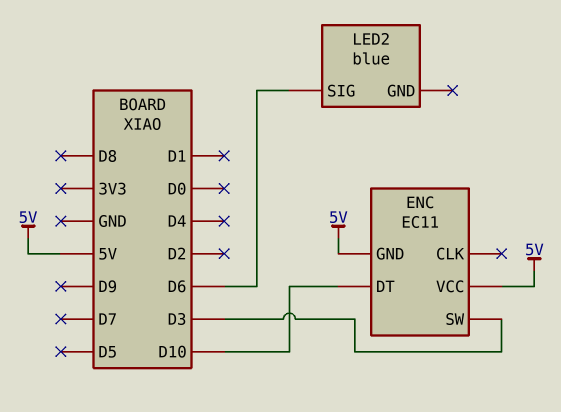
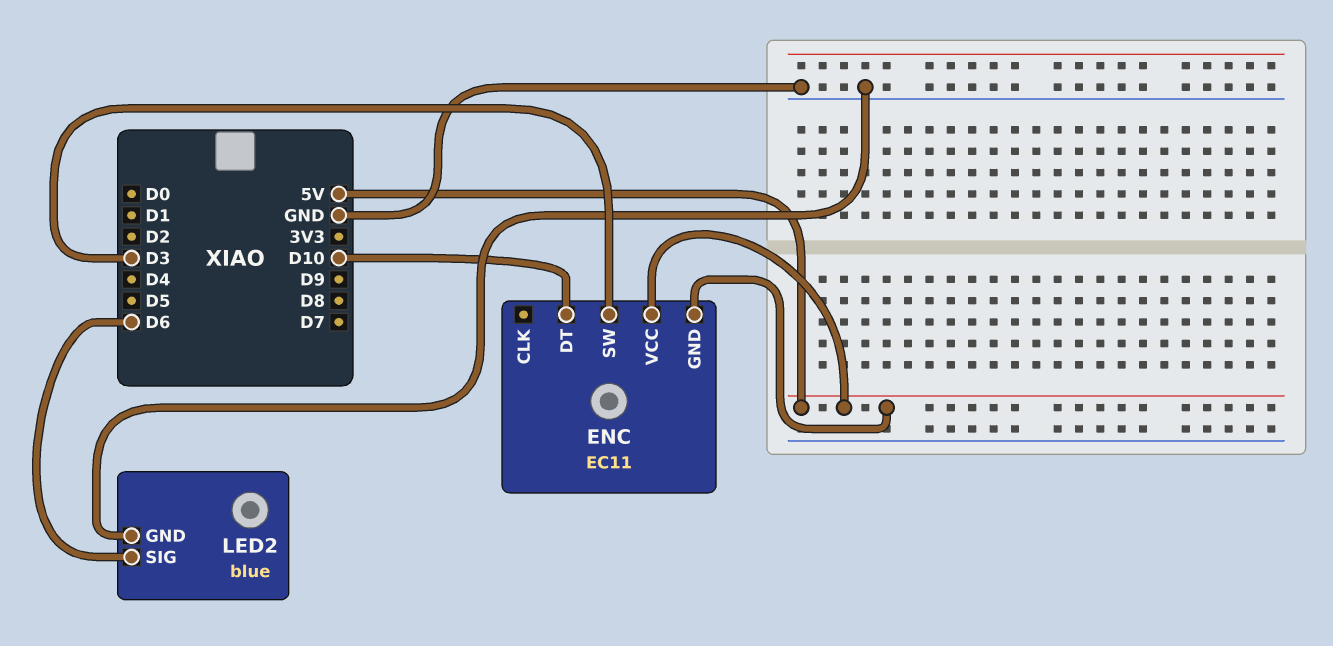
LED2 pin GND: none -> GND

